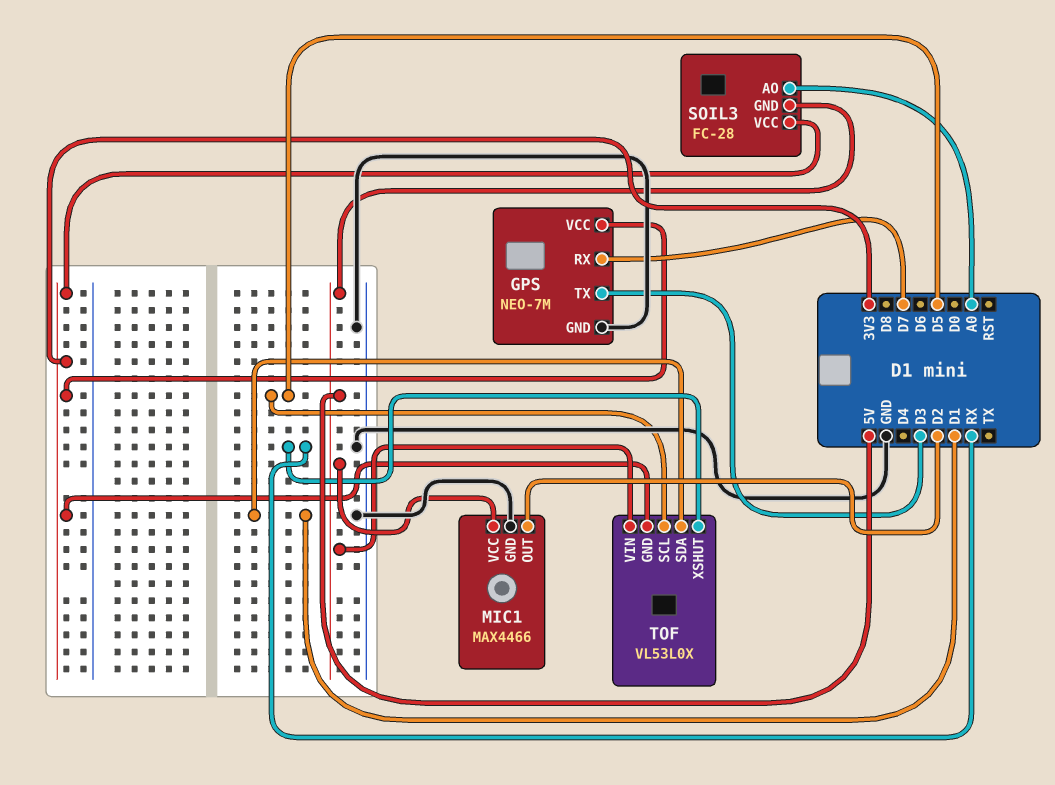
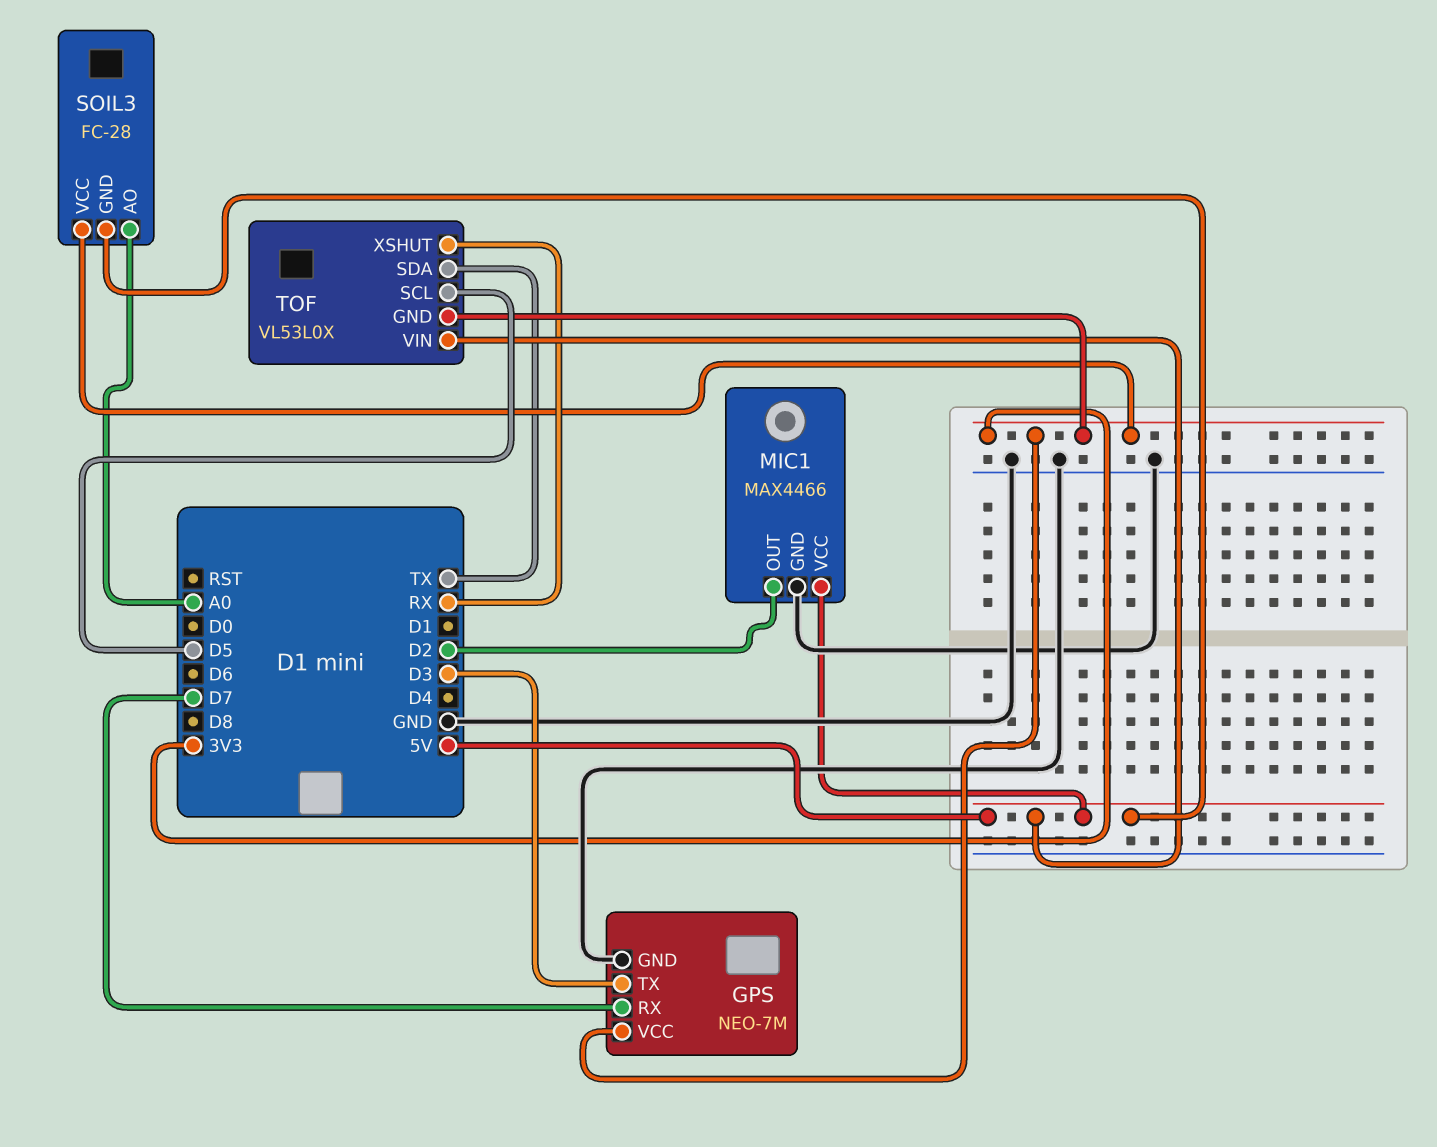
TOF pin SDA: D1 -> TX

